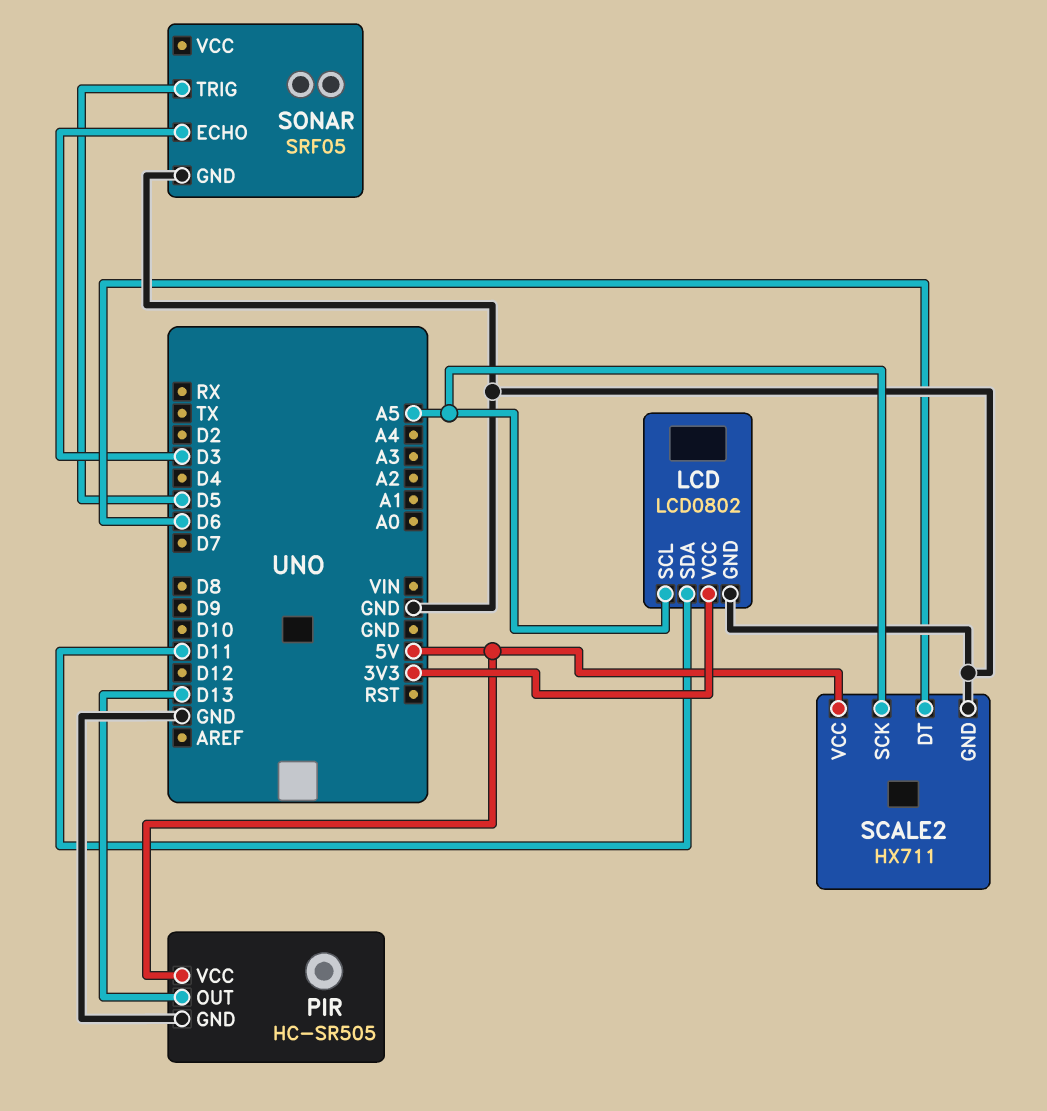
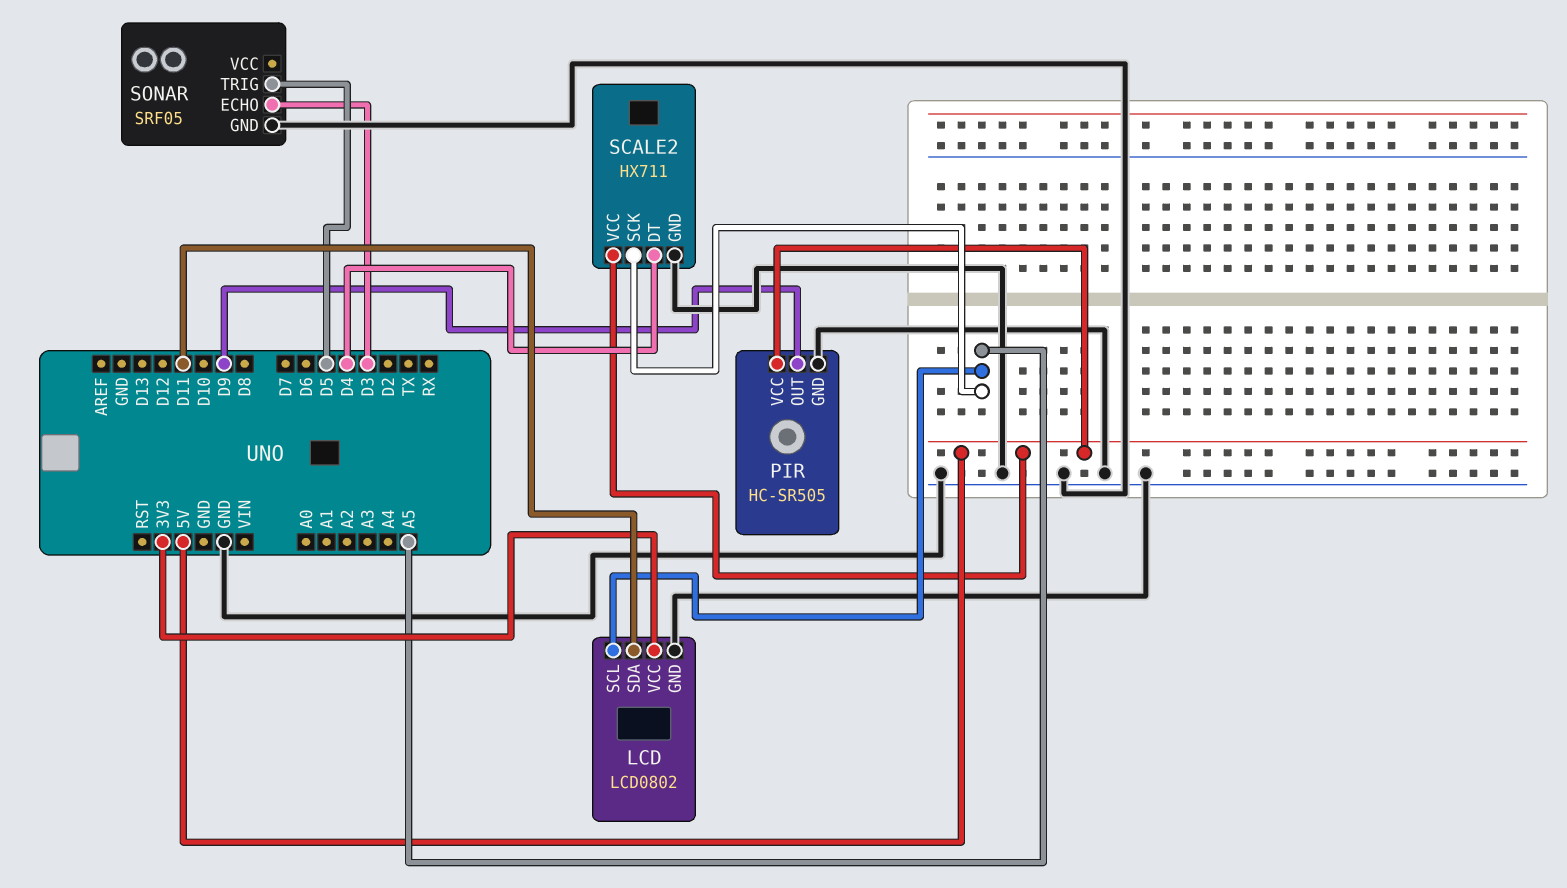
PIR pin OUT: D13 -> D9
SCALE2 pin DT: D6 -> D4

